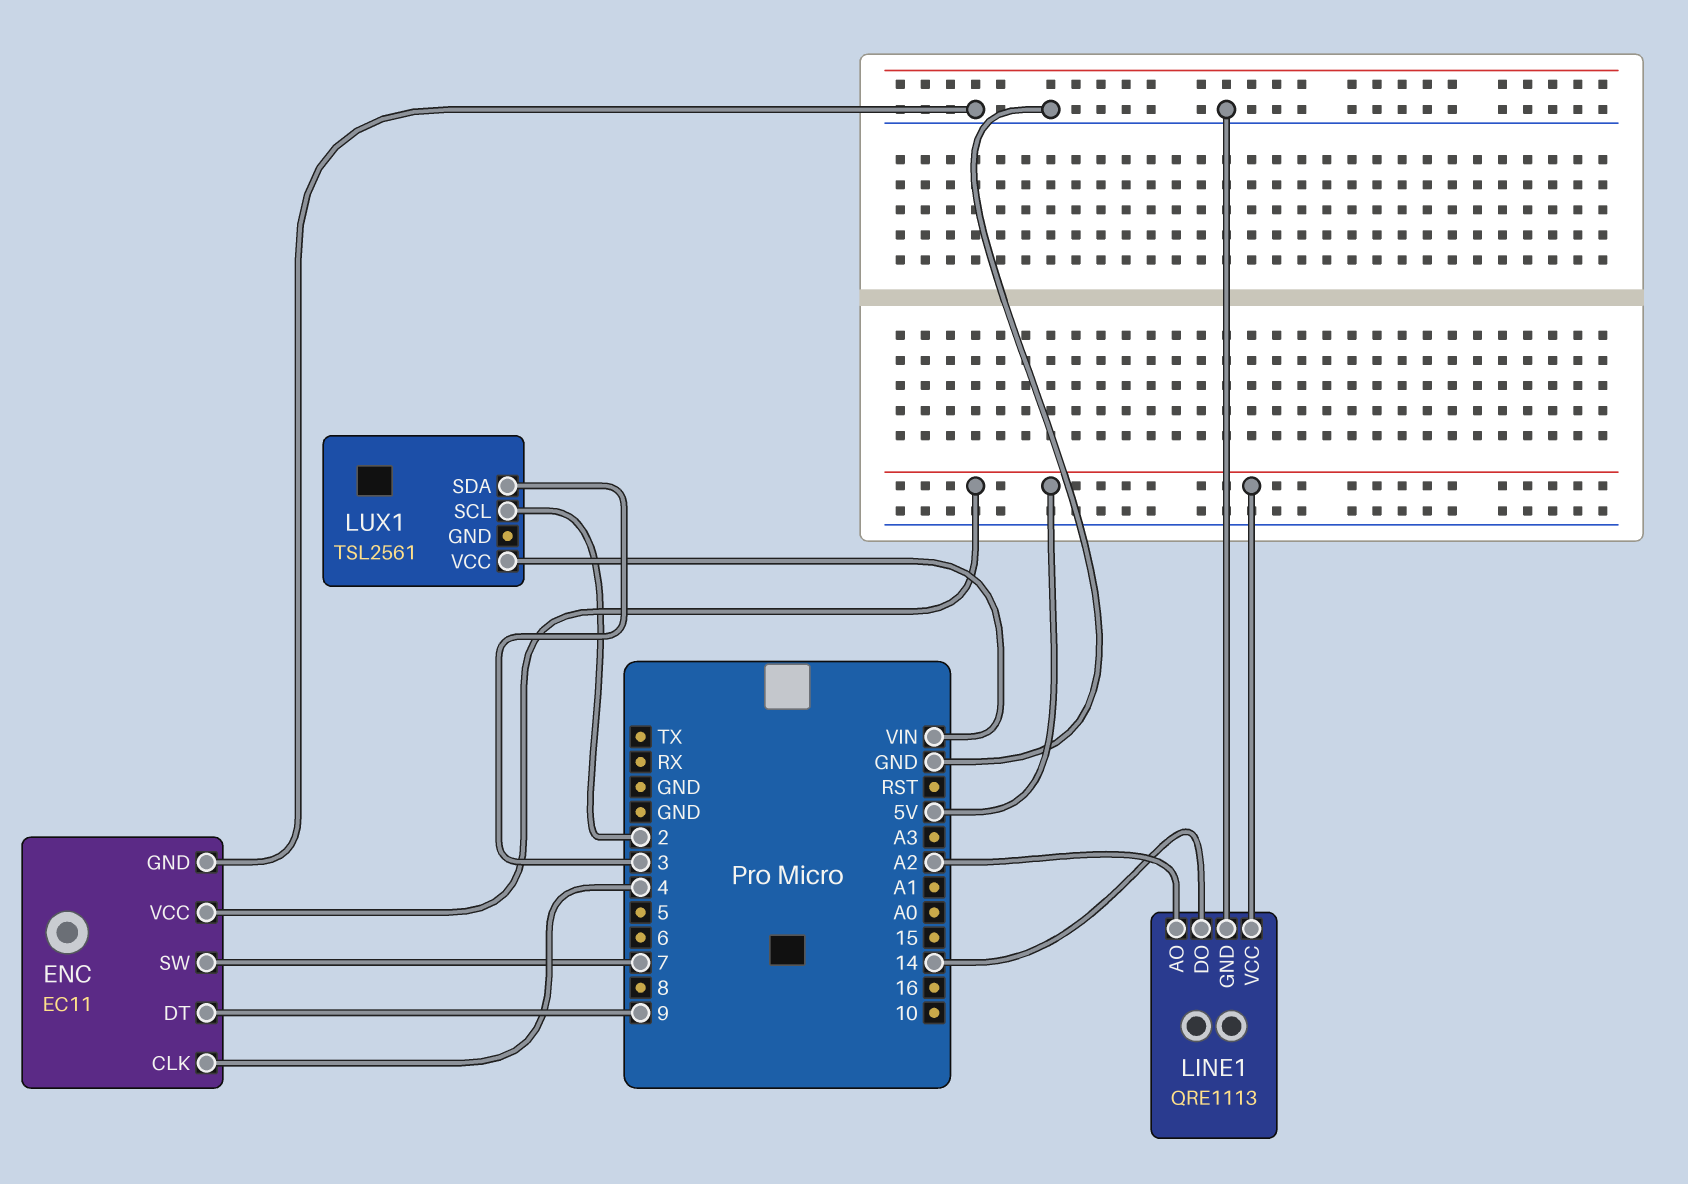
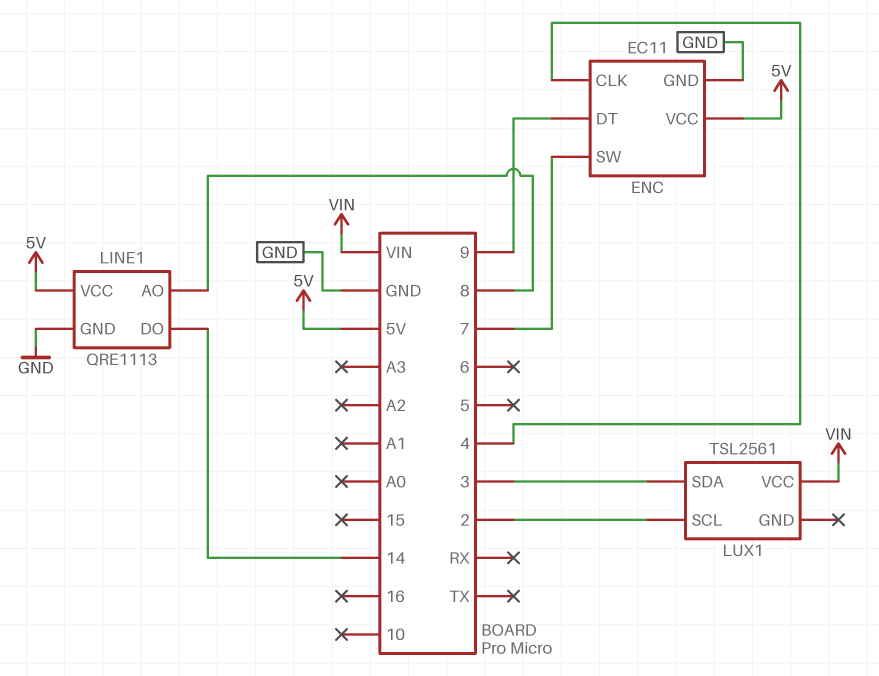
LINE1 pin AO: A2 -> 8

